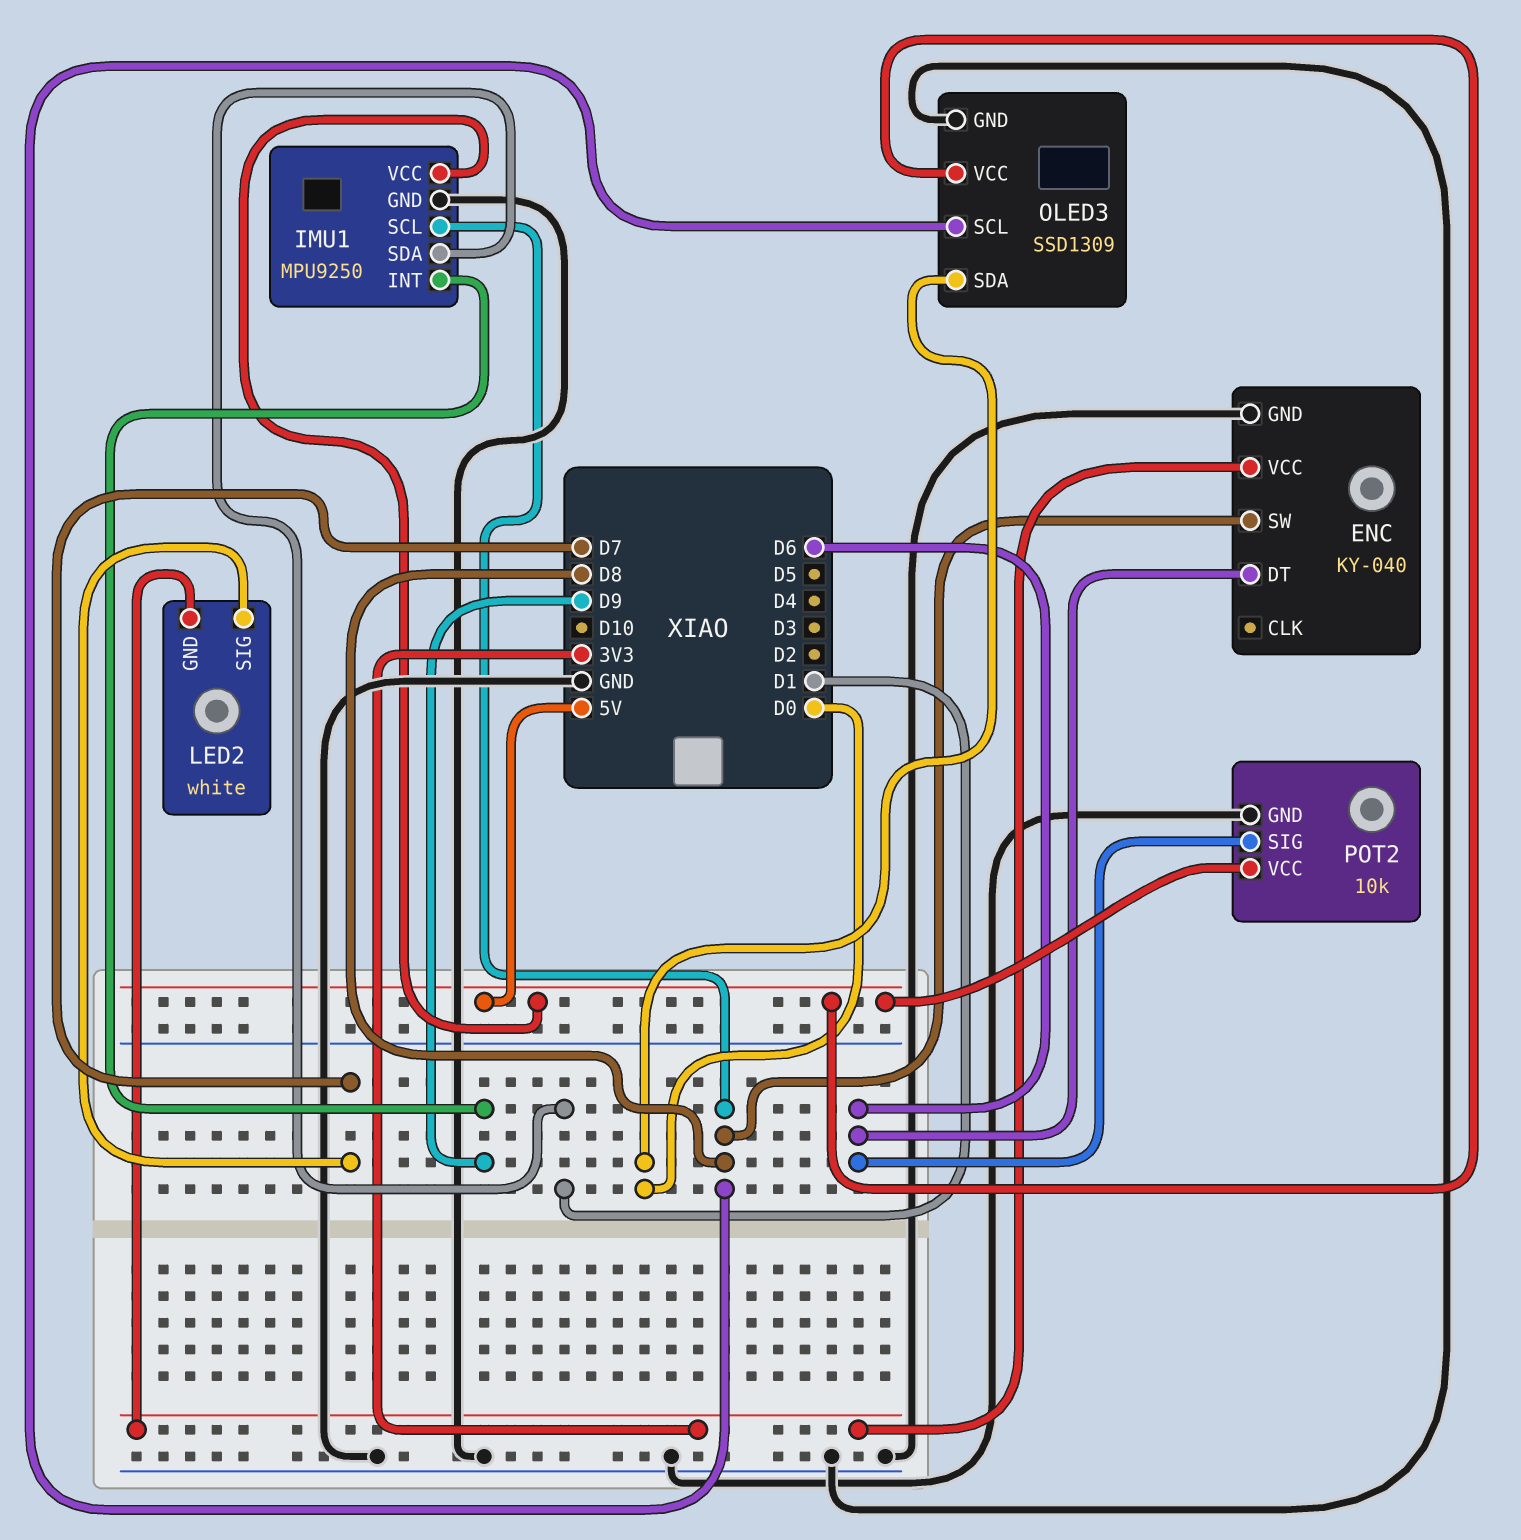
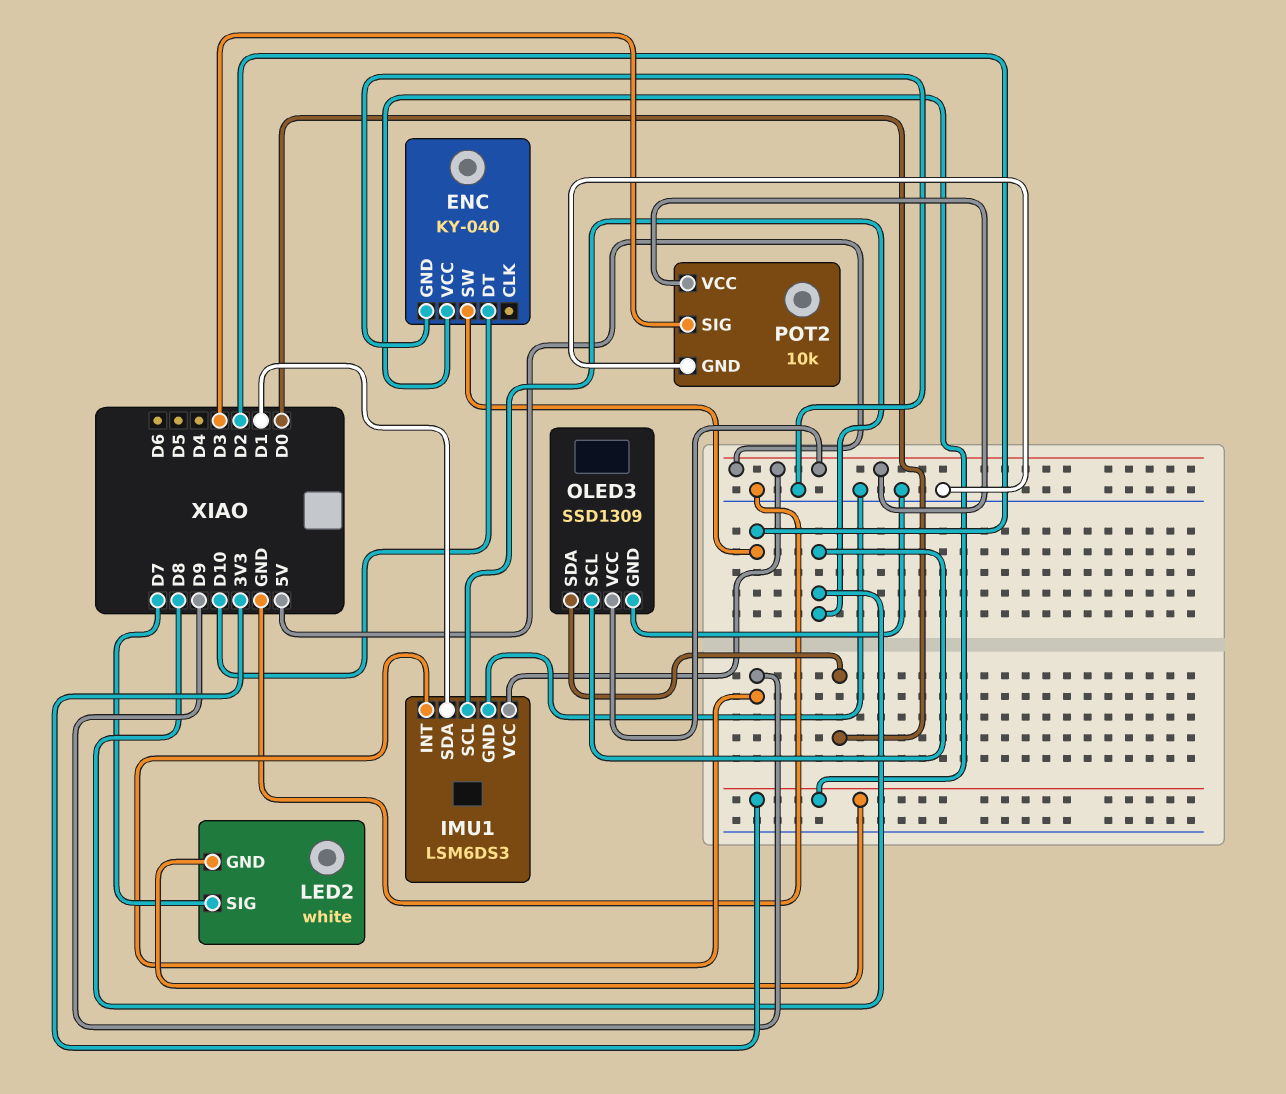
ENC pin DT: D6 -> D10
ENC pin SW: D8 -> D2
IMU1: MPU9250 -> LSM6DS3
POT2 pin SIG: D6 -> D3

